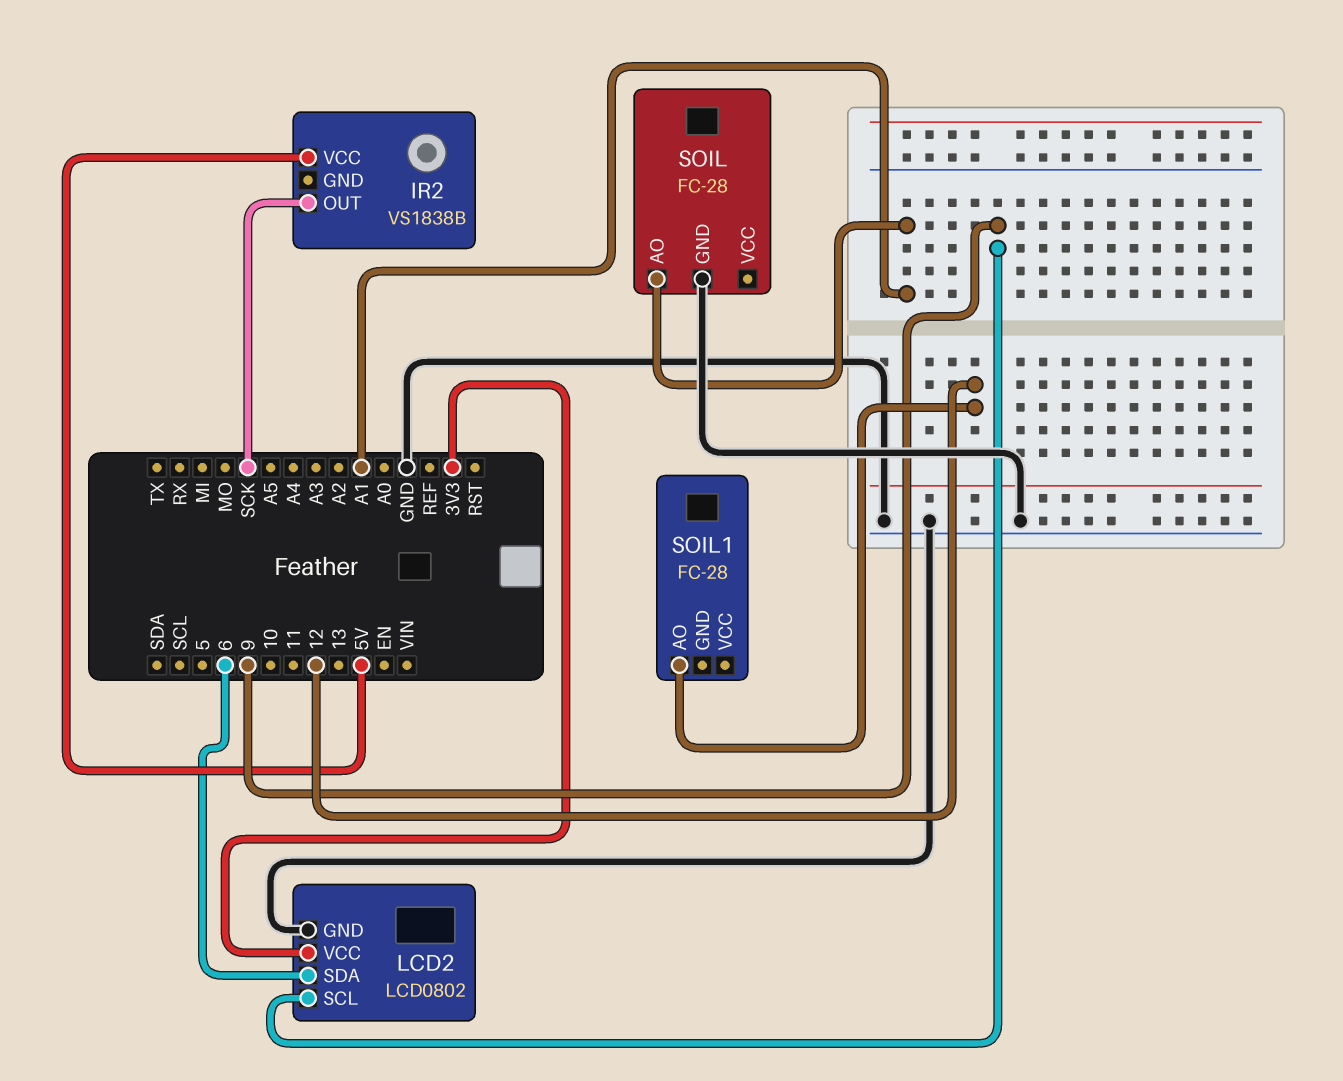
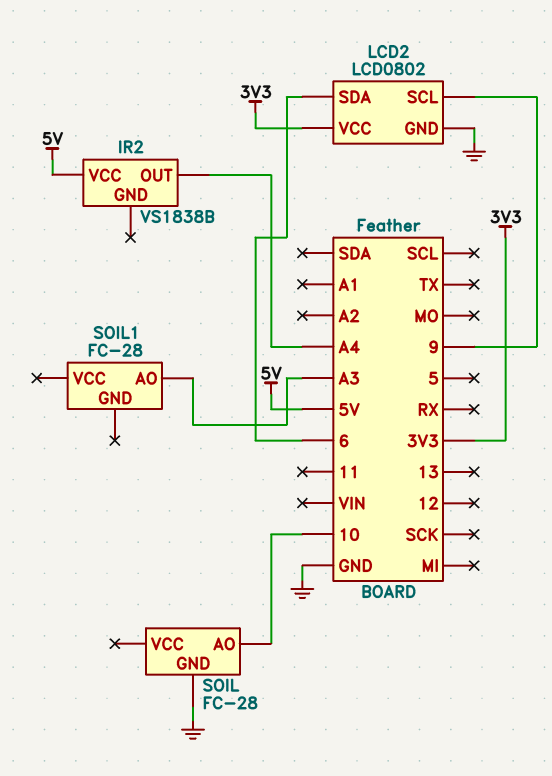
IR2 pin OUT: SCK -> A4
SOIL pin AO: A1 -> 10
SOIL1 pin AO: 12 -> A3

